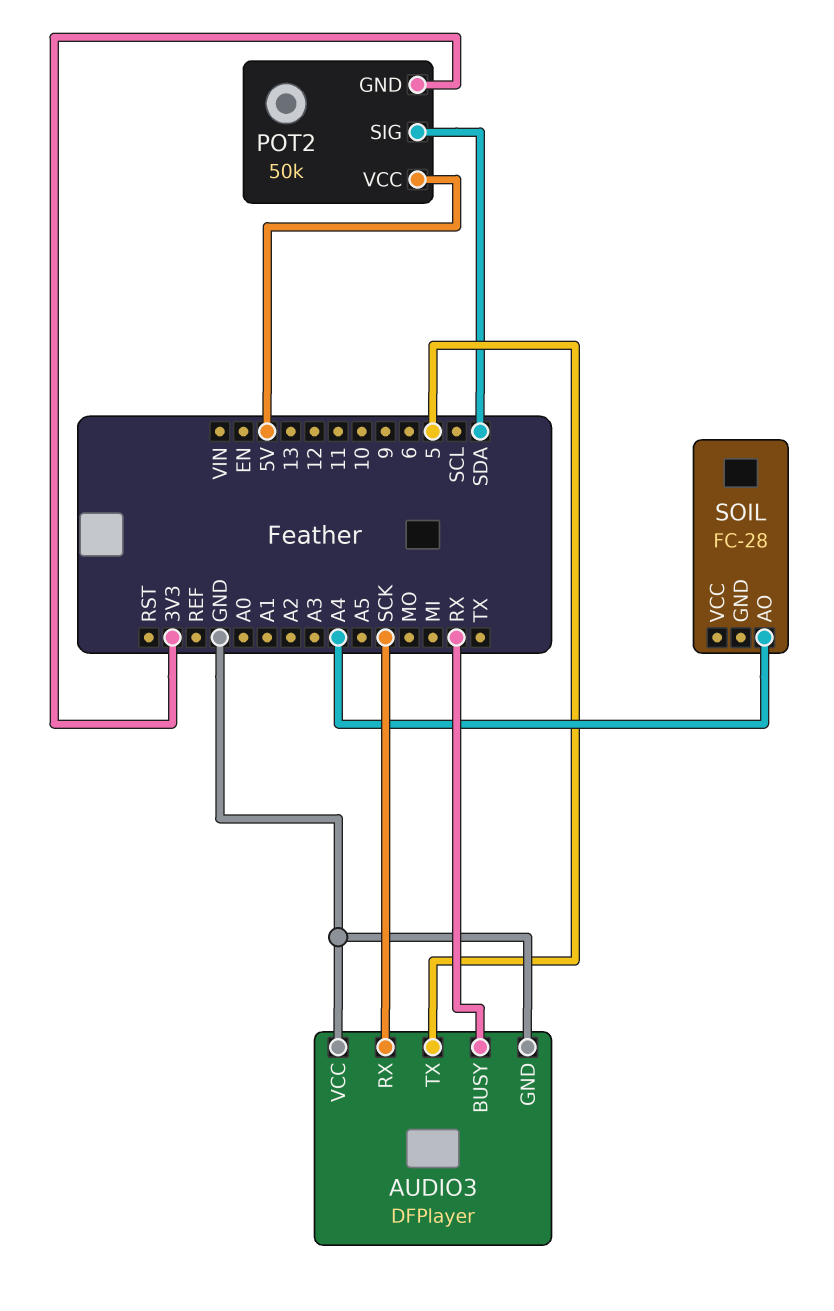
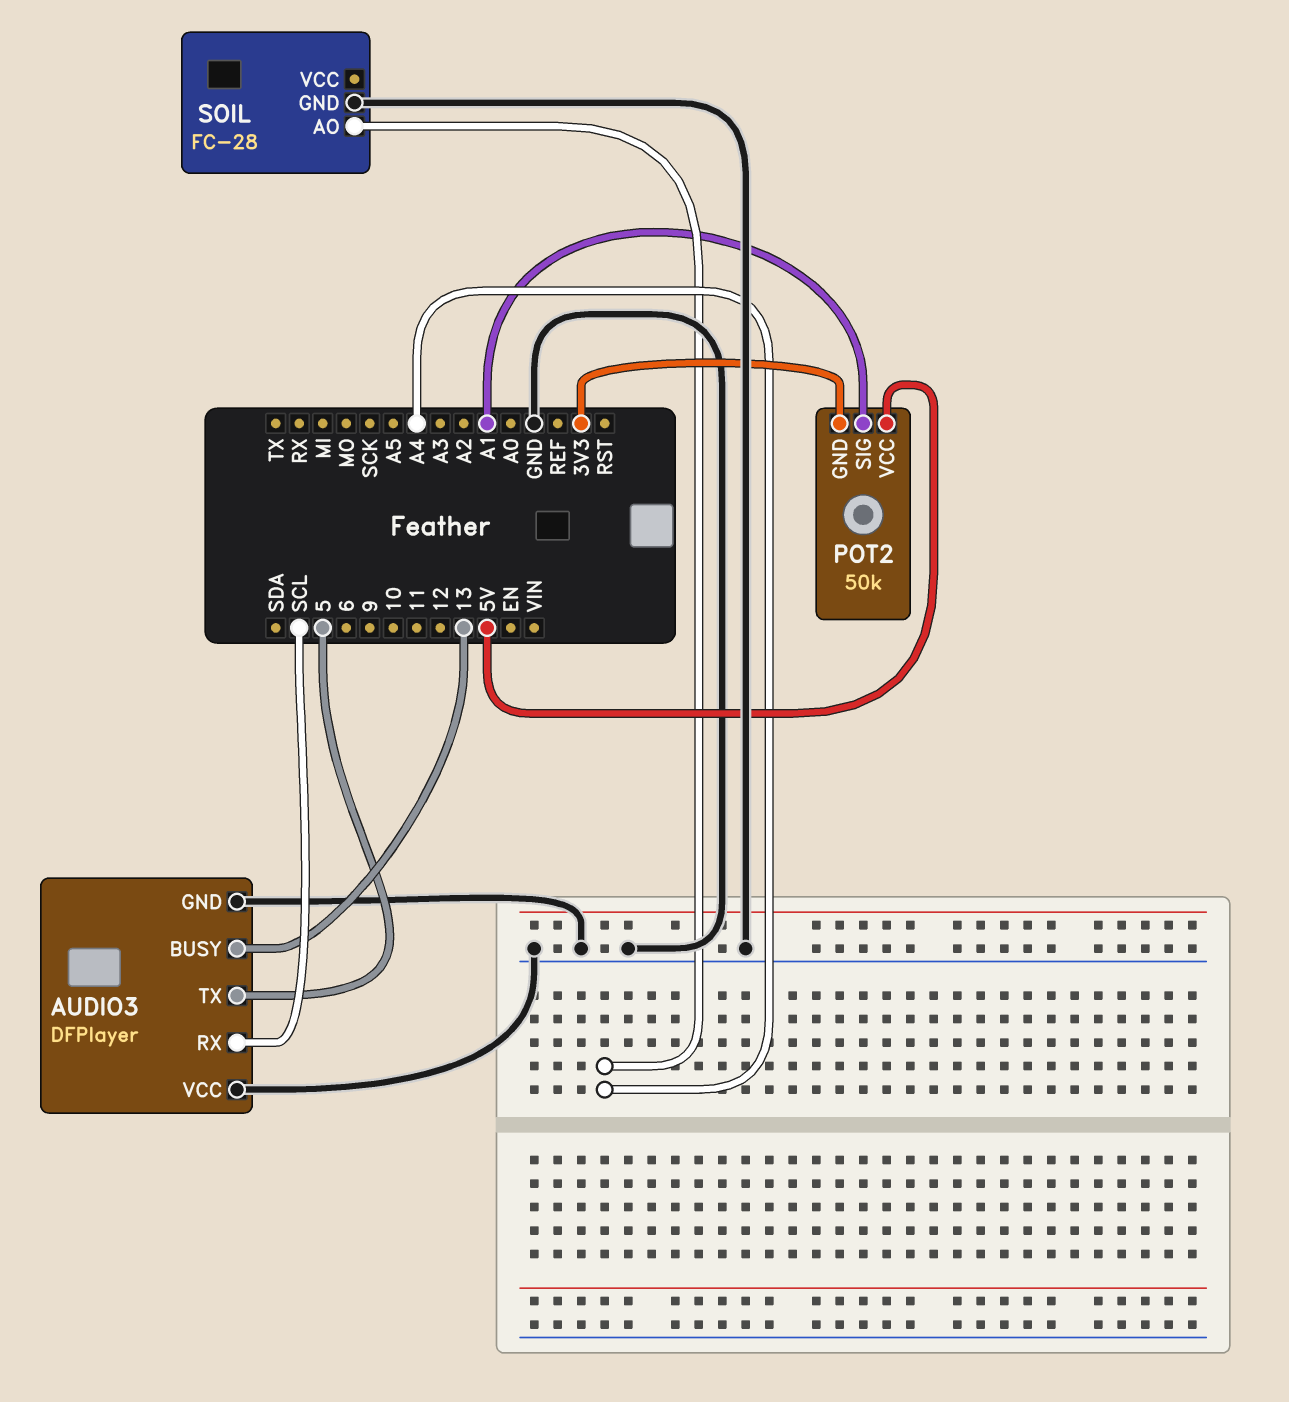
AUDIO3 pin BUSY: RX -> 13
AUDIO3 pin RX: SCK -> SCL
POT2 pin SIG: SDA -> A1
SOIL pin GND: none -> GND

